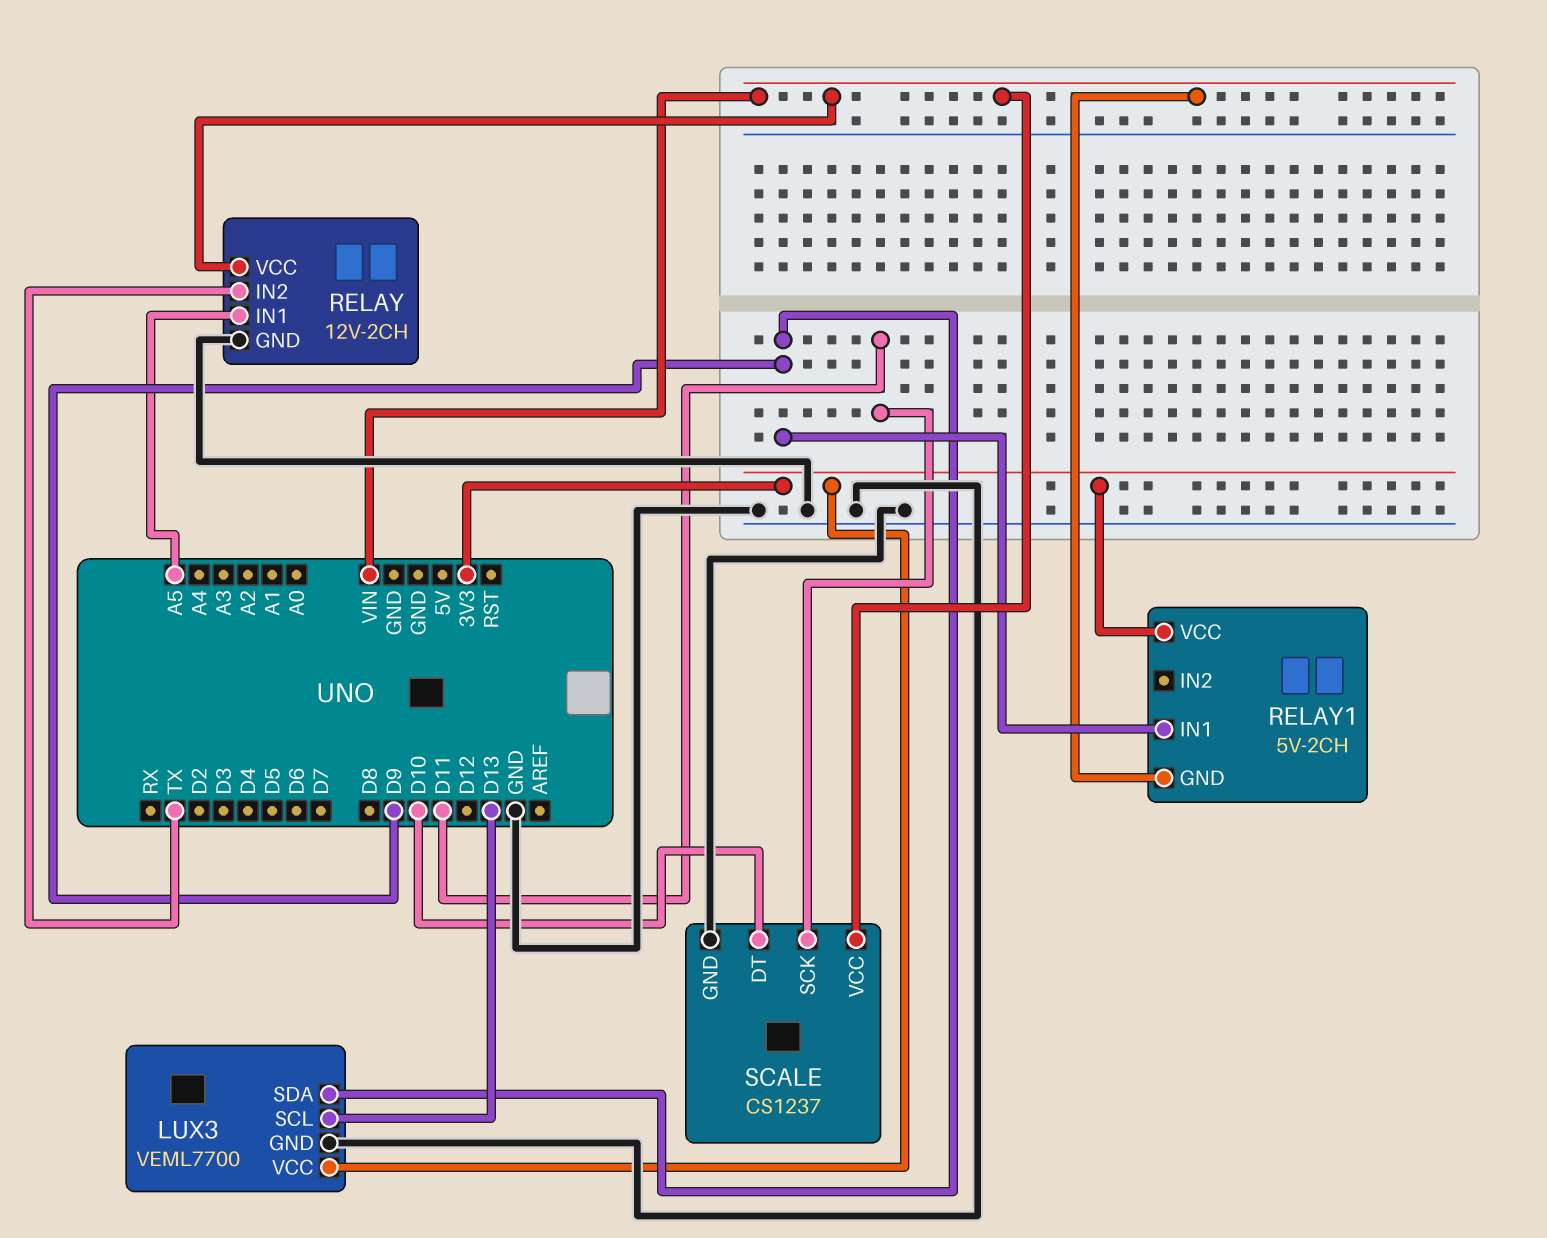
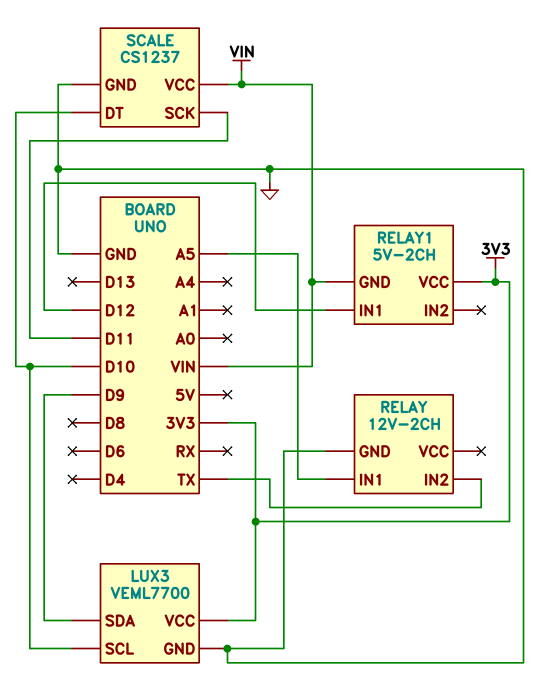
LUX3 pin SCL: D13 -> D10
RELAY pin VCC: VIN -> none
RELAY1 pin IN1: D9 -> D12

